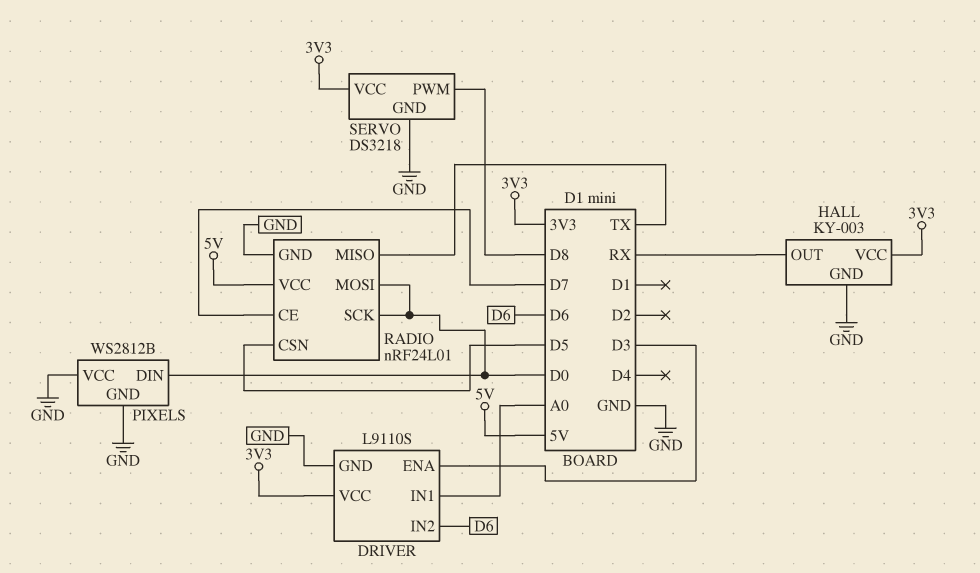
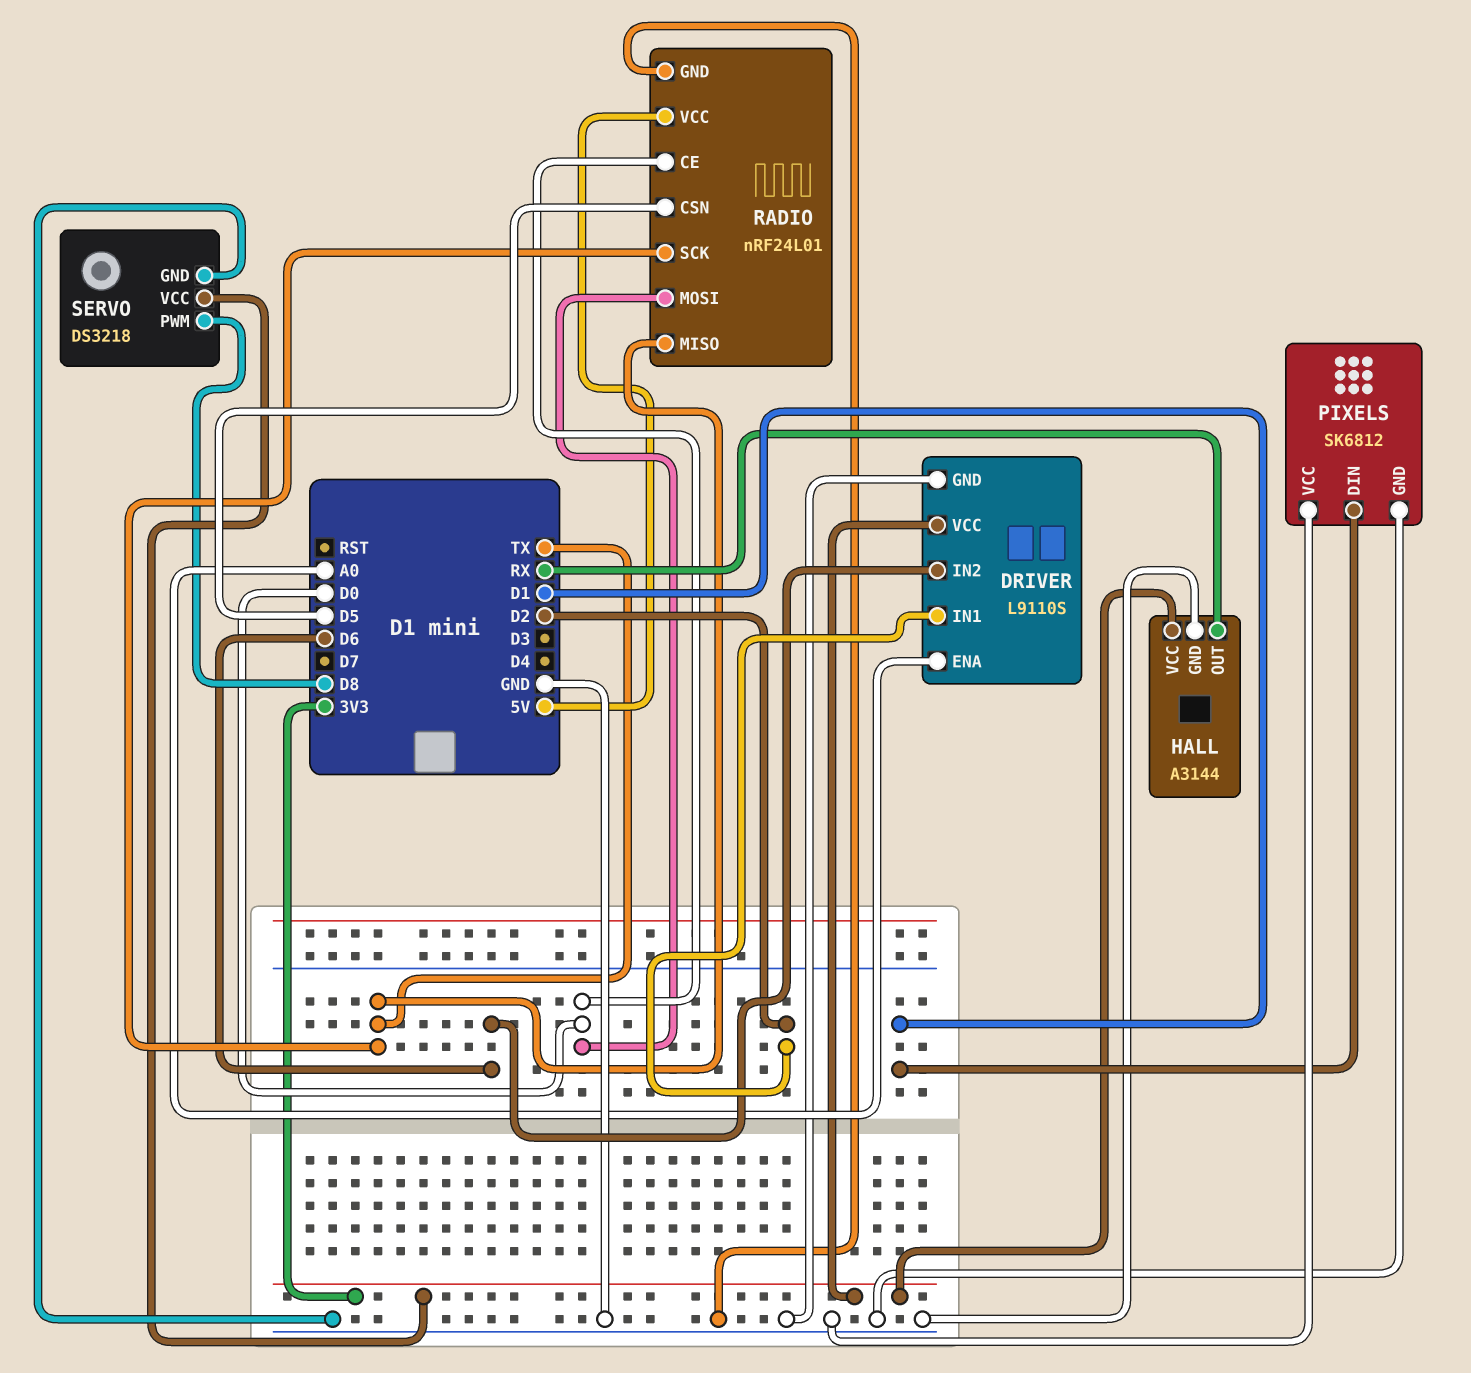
DRIVER pin ENA: D3 -> A0
DRIVER pin IN1: A0 -> D2
HALL: KY-003 -> A3144
PIXELS: WS2812B -> SK6812
PIXELS pin DIN: D0 -> D1
RADIO pin CE: D7 -> D0
RADIO pin SCK: D0 -> TX

